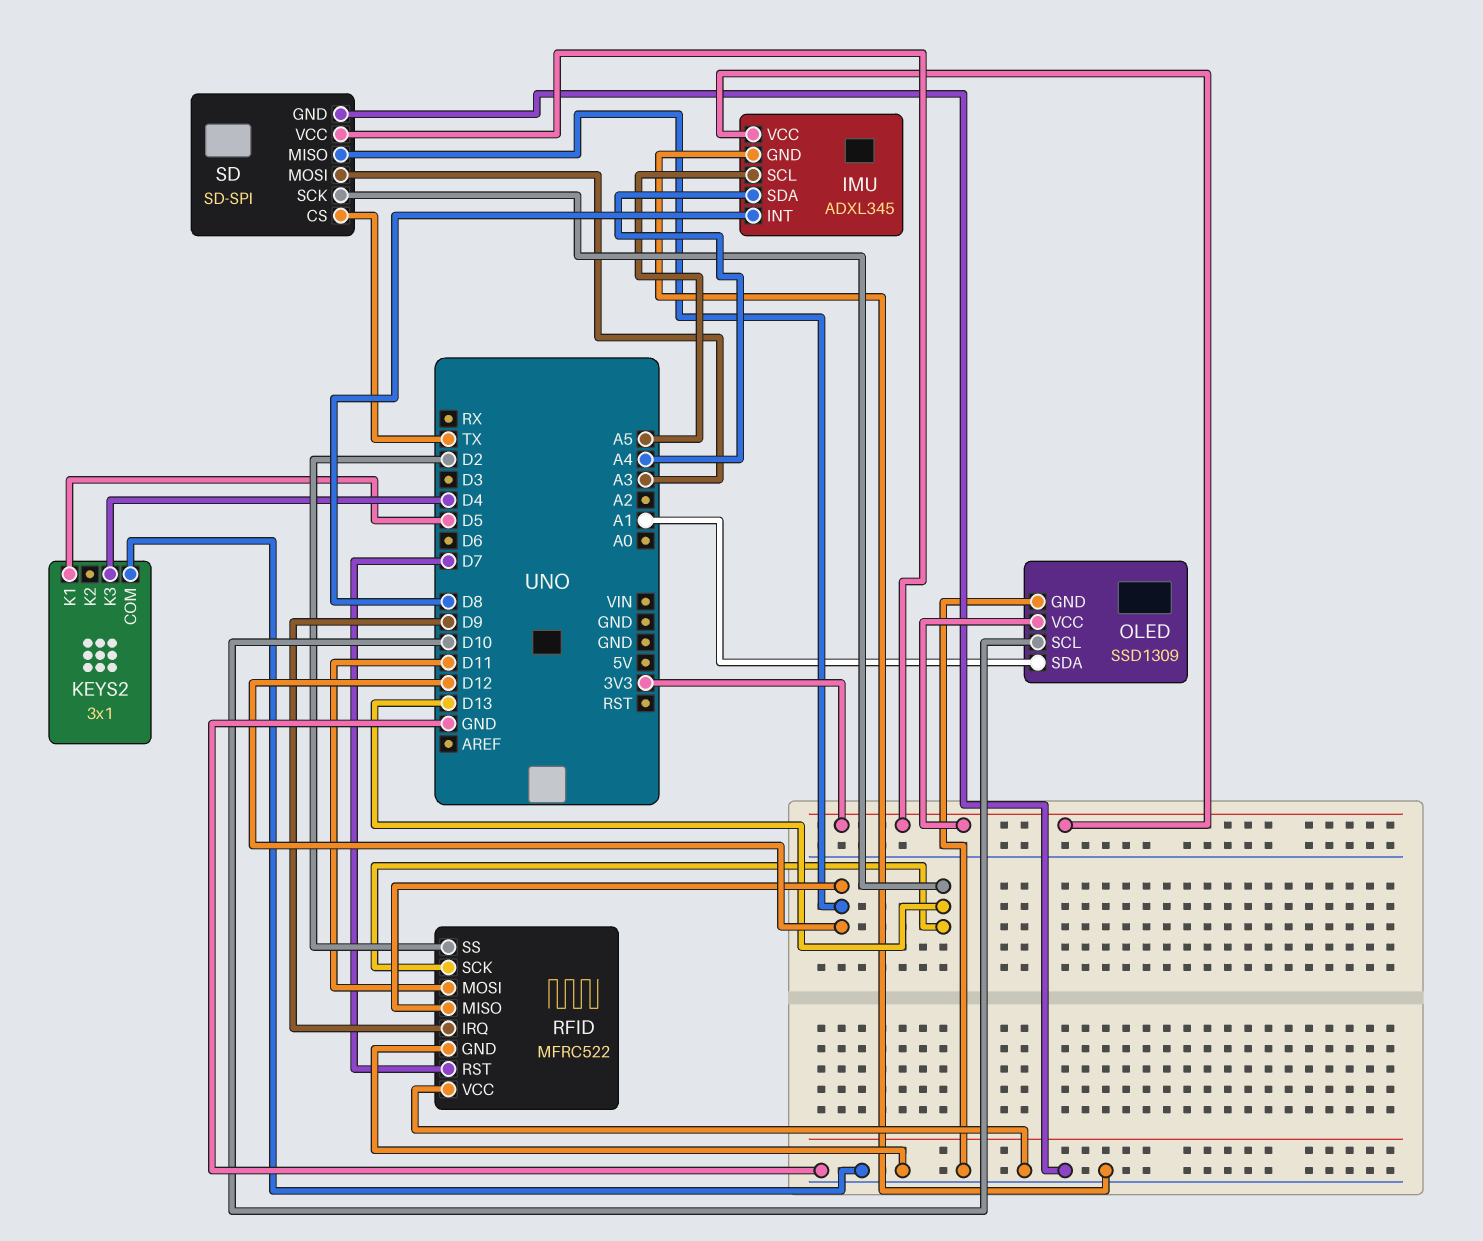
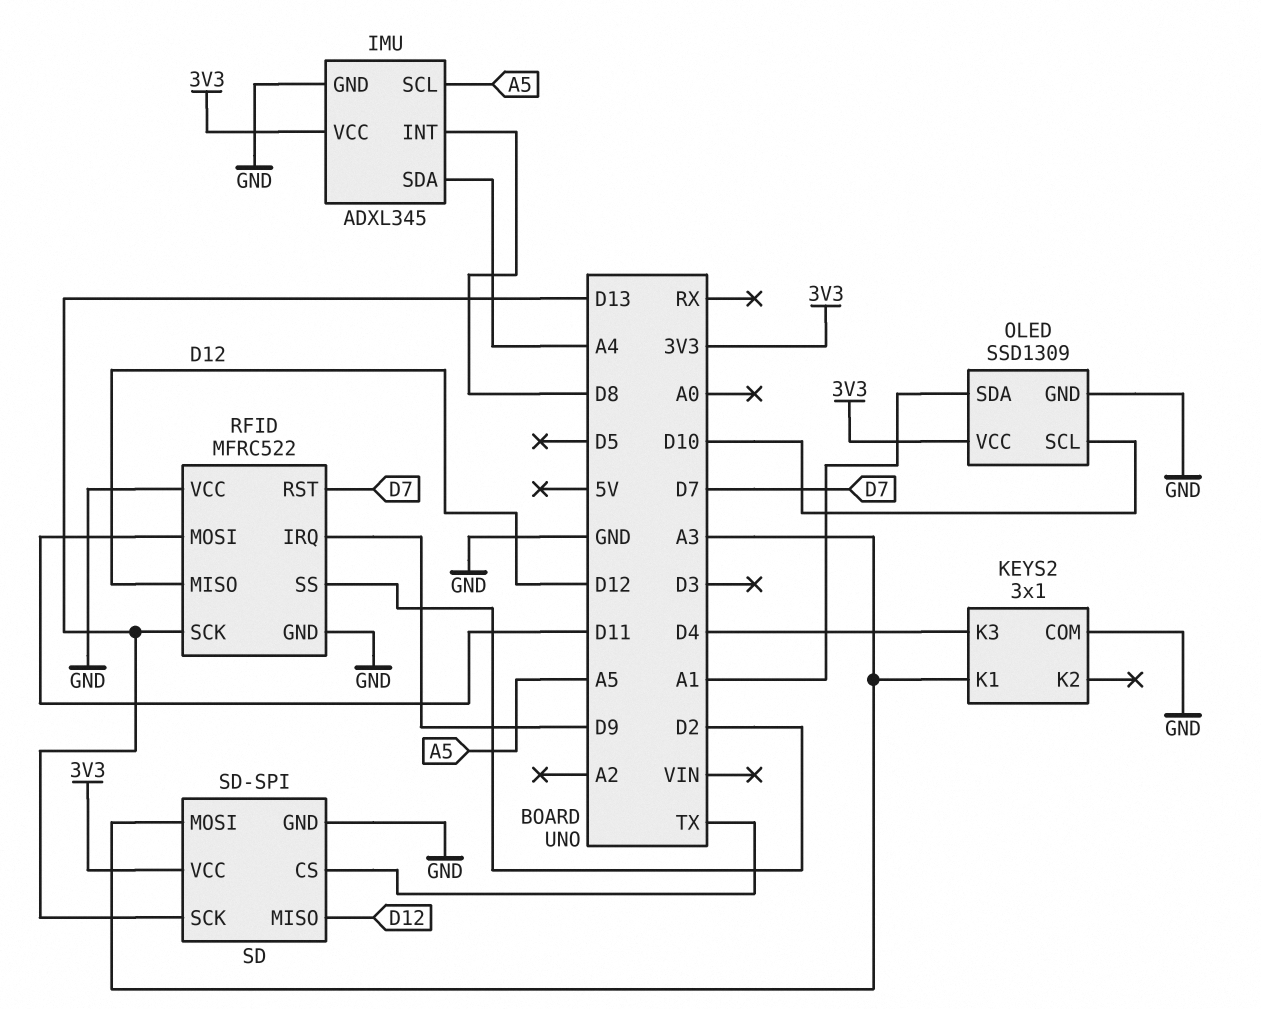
KEYS2 pin K1: D5 -> A3

